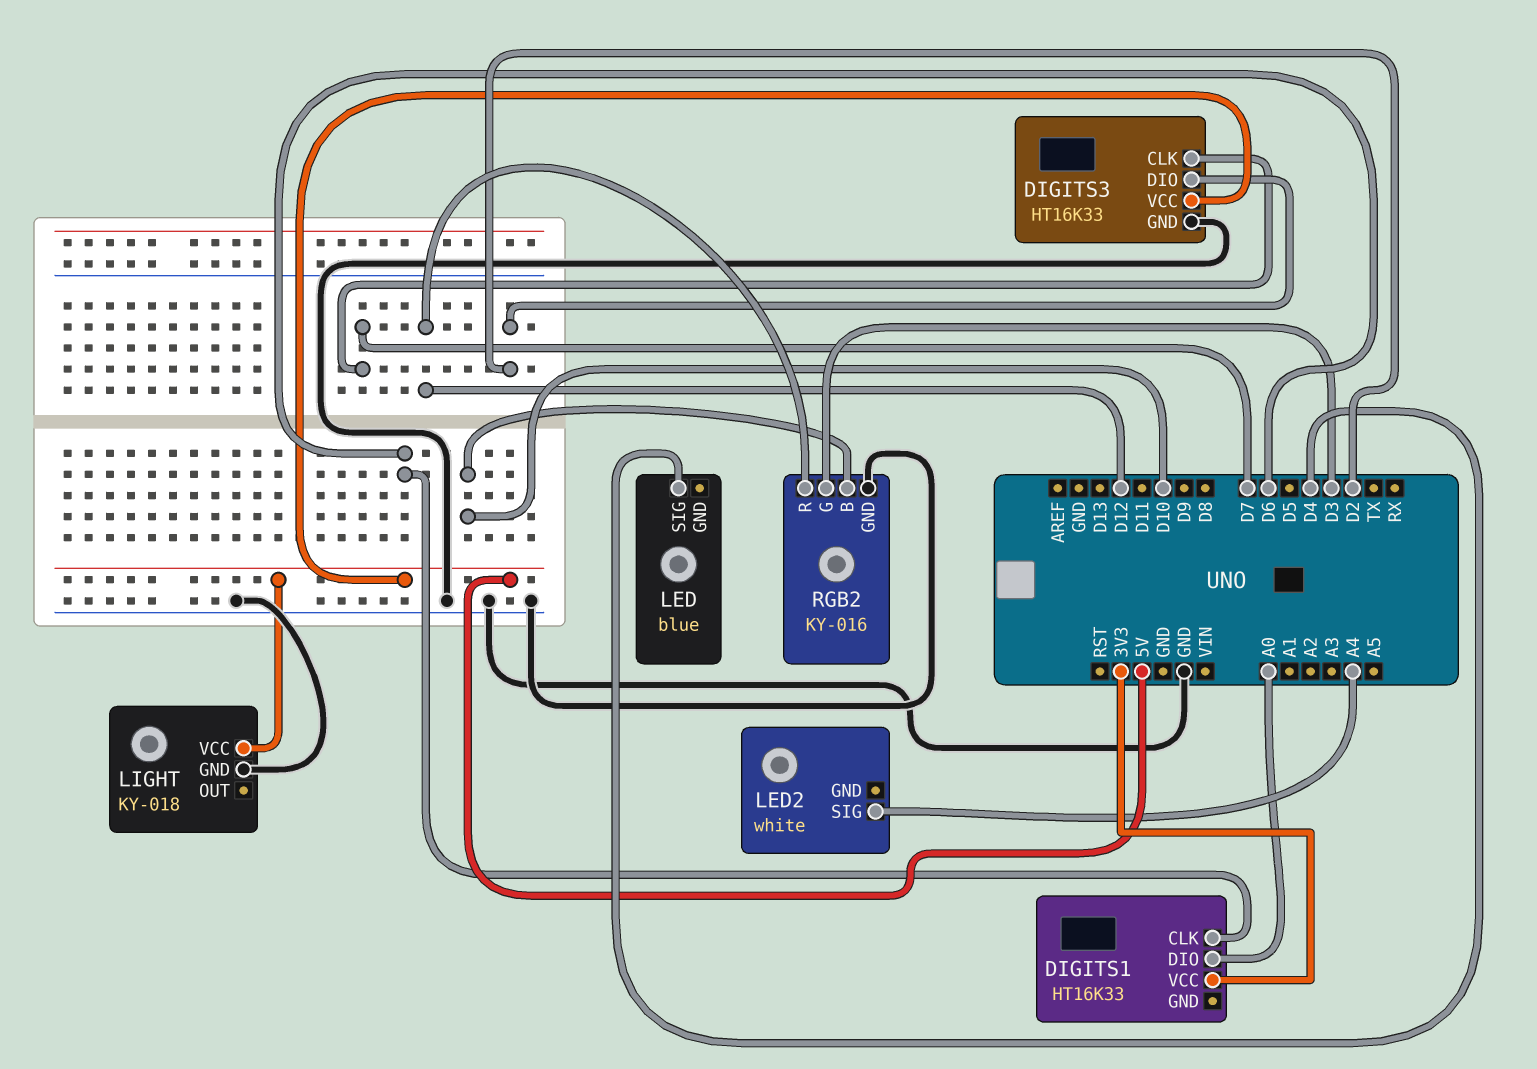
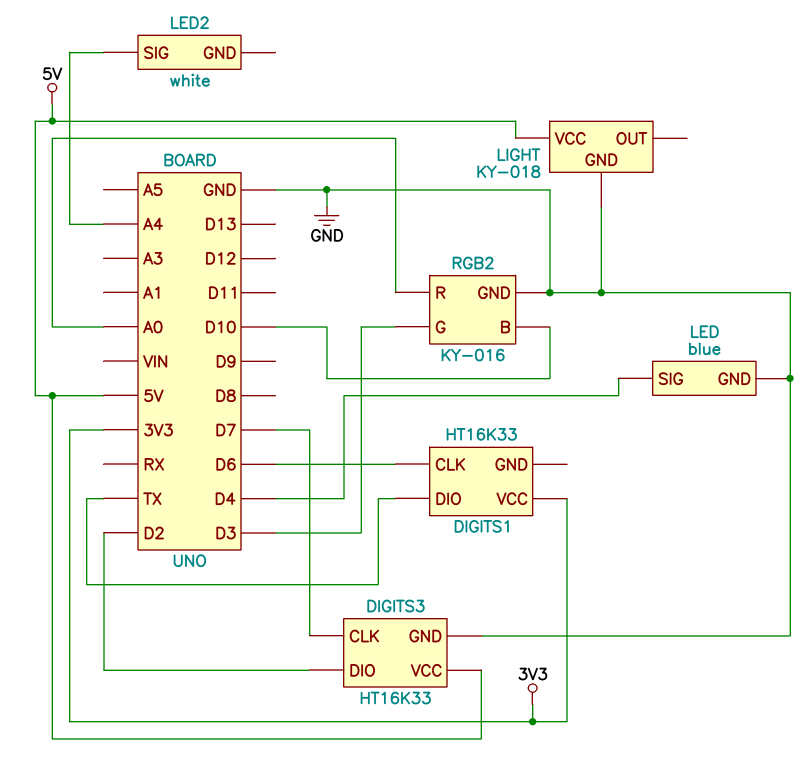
DIGITS1 pin DIO: A0 -> TX
LED pin GND: none -> GND
RGB2 pin R: D12 -> A0

